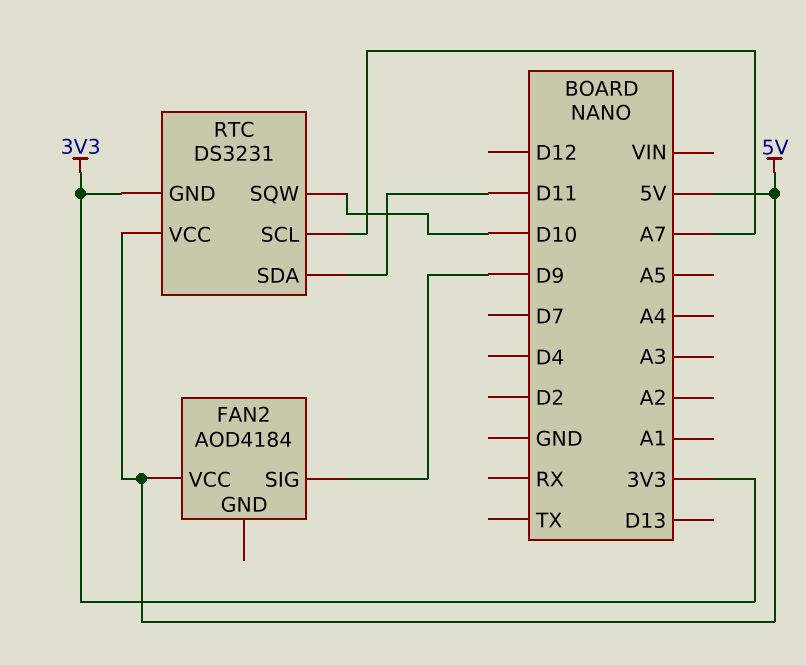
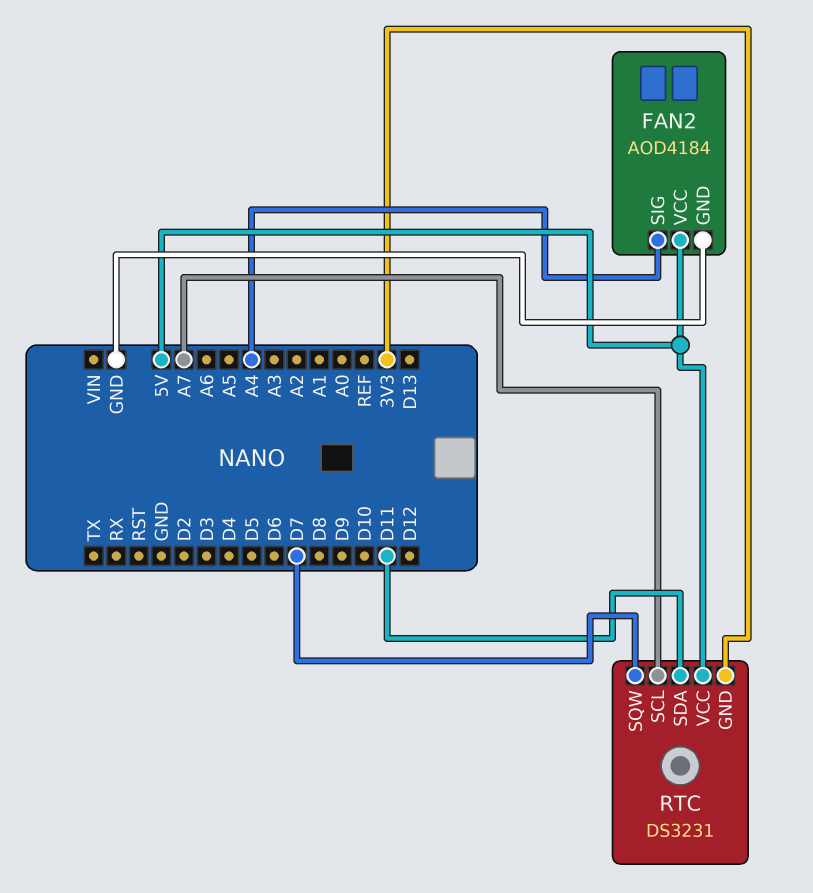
FAN2 pin GND: none -> GND
FAN2 pin SIG: D9 -> A4
RTC pin SQW: D10 -> D7

